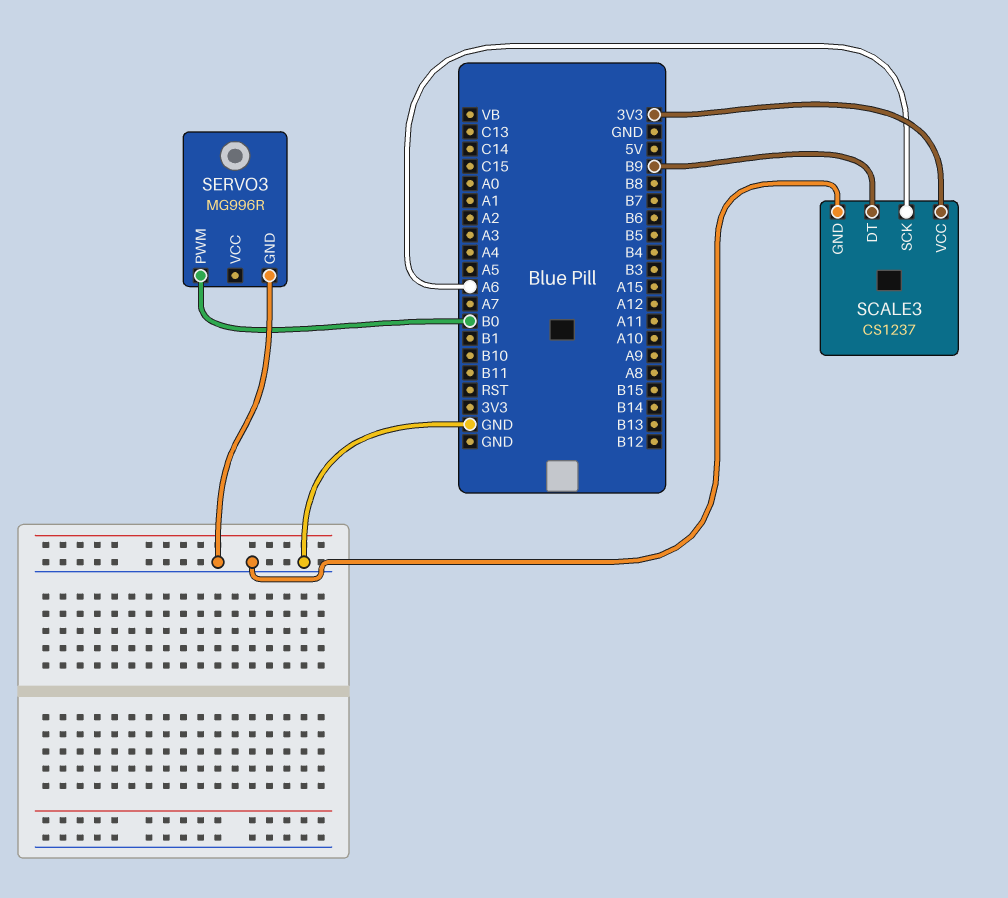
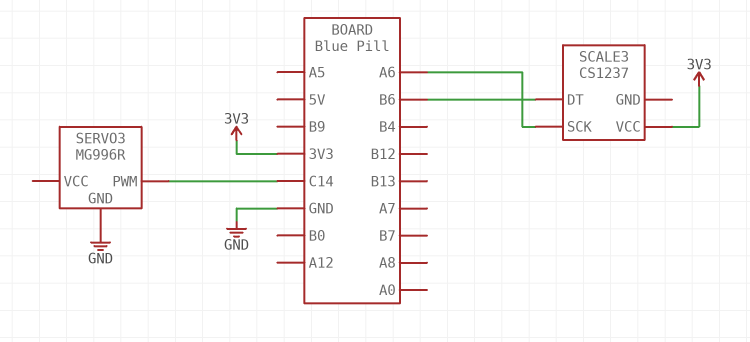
SCALE3 pin DT: B9 -> B6
SCALE3 pin GND: GND -> none
SERVO3 pin PWM: B0 -> C14

